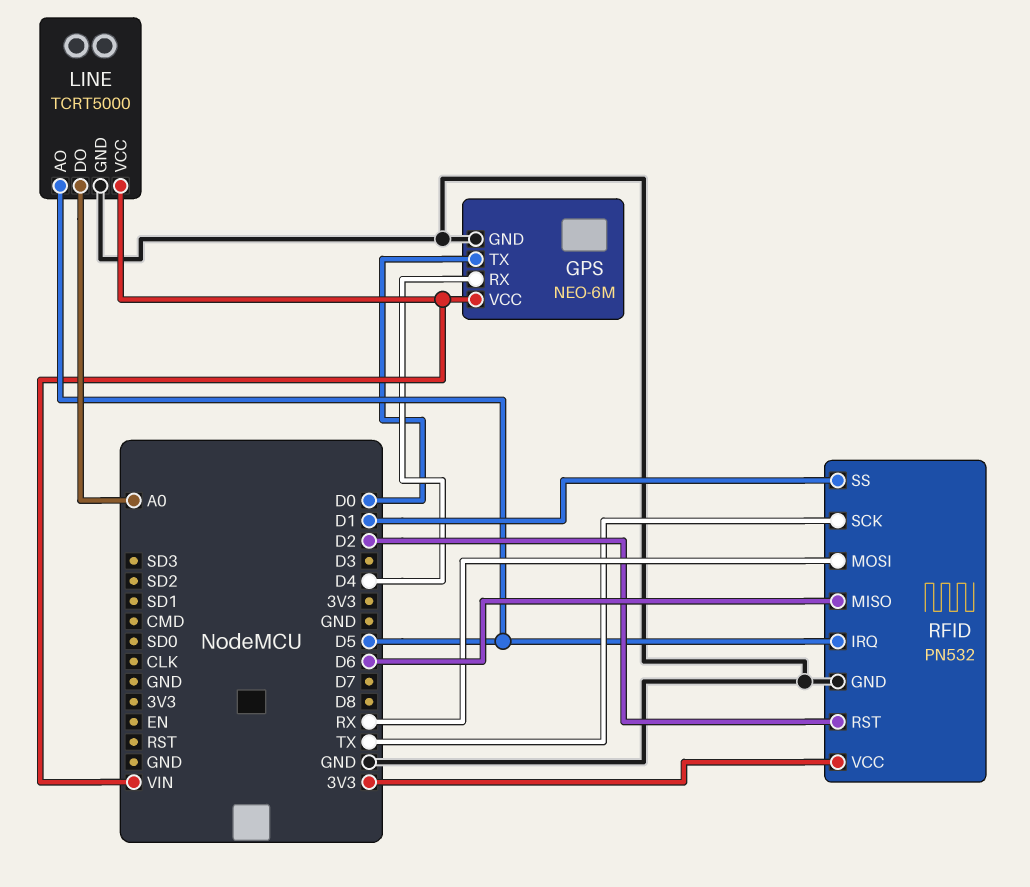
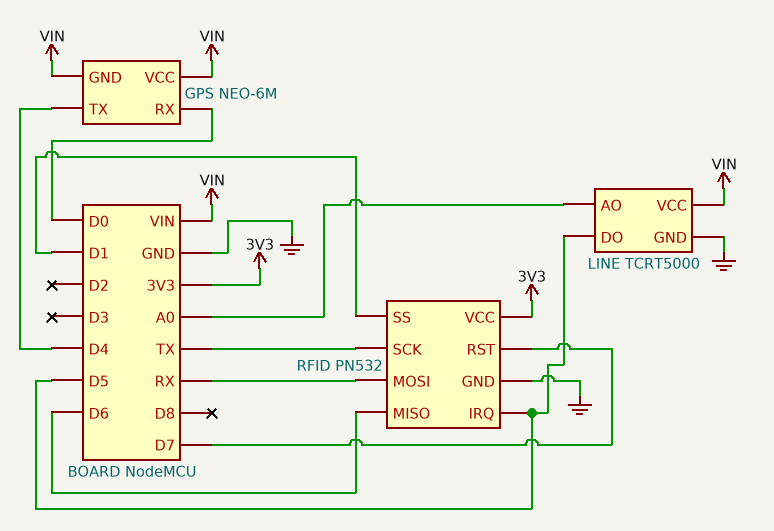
GPS pin GND: GND -> VIN
GPS pin RX: D4 -> D0
GPS pin TX: D0 -> D4
LINE pin AO: D5 -> A0
LINE pin DO: A0 -> D5
RFID pin RST: D2 -> D7

